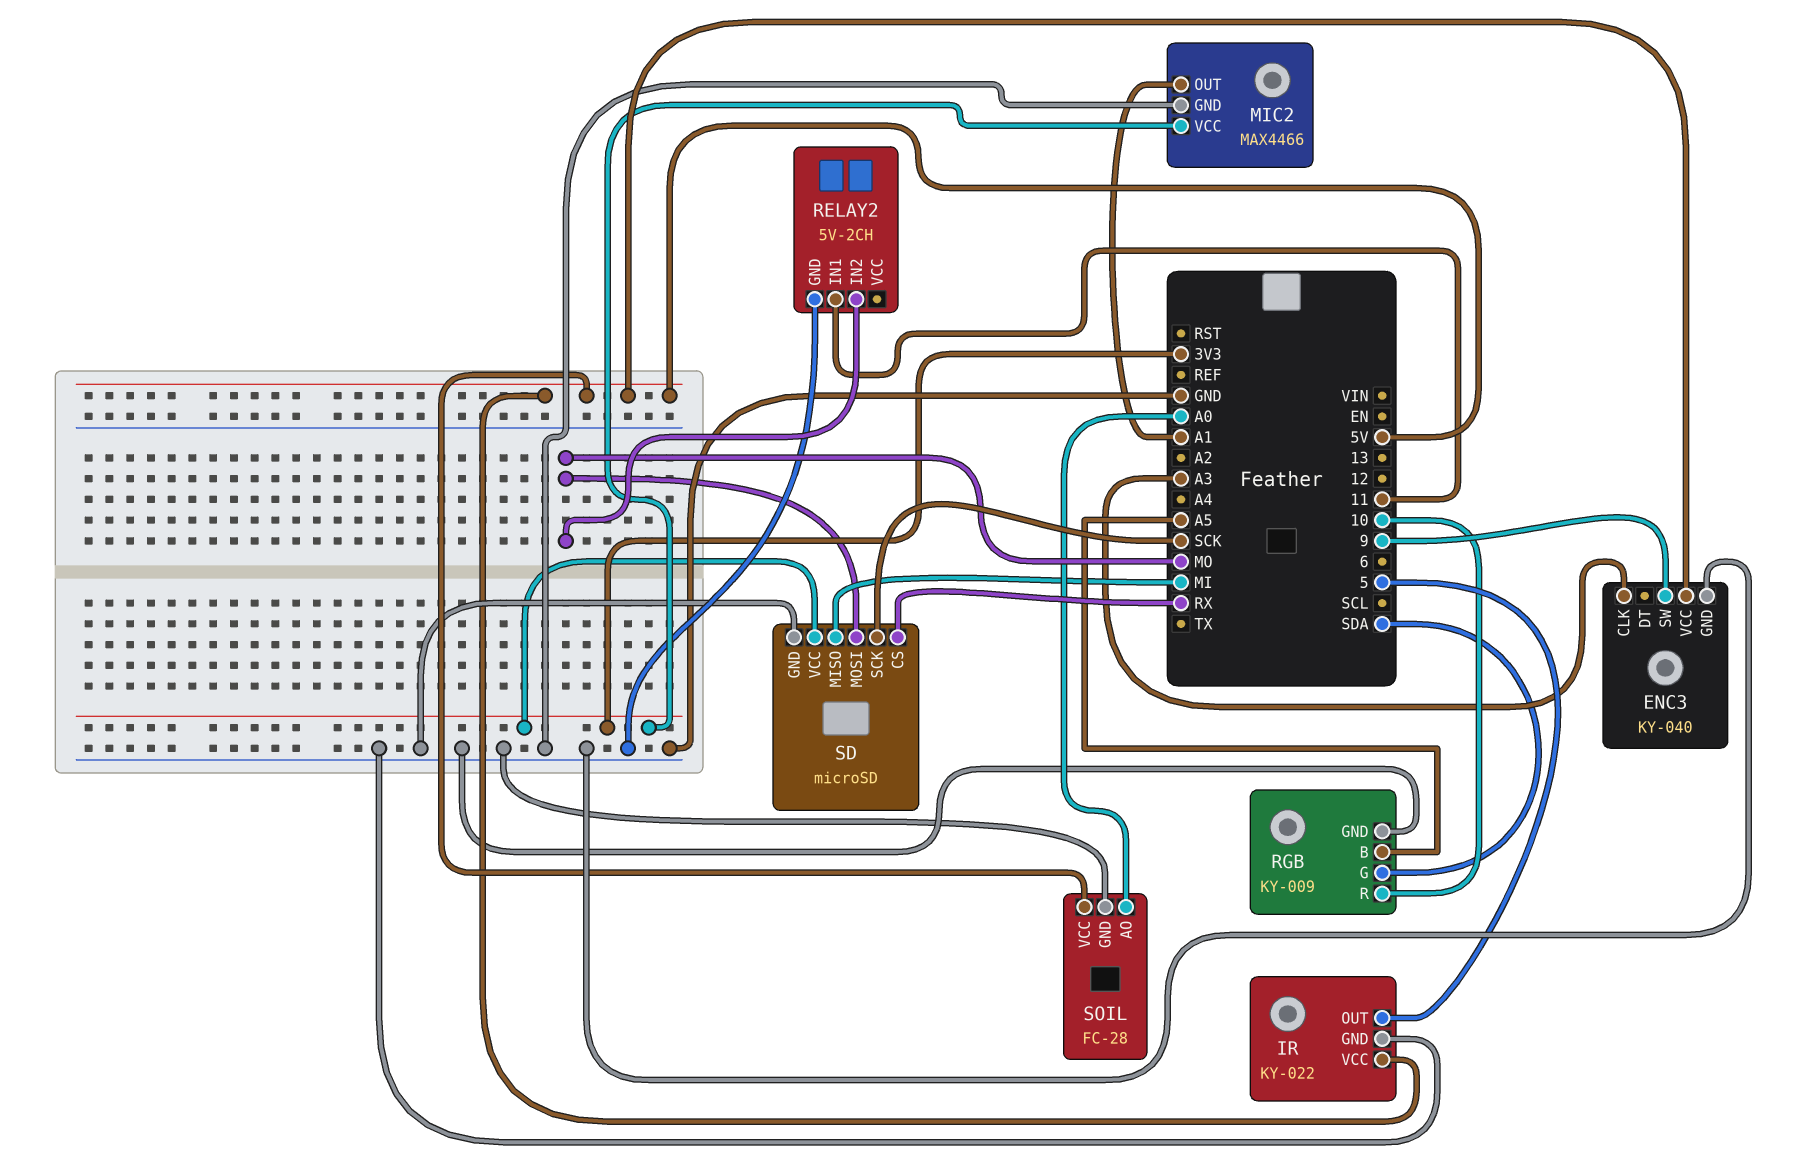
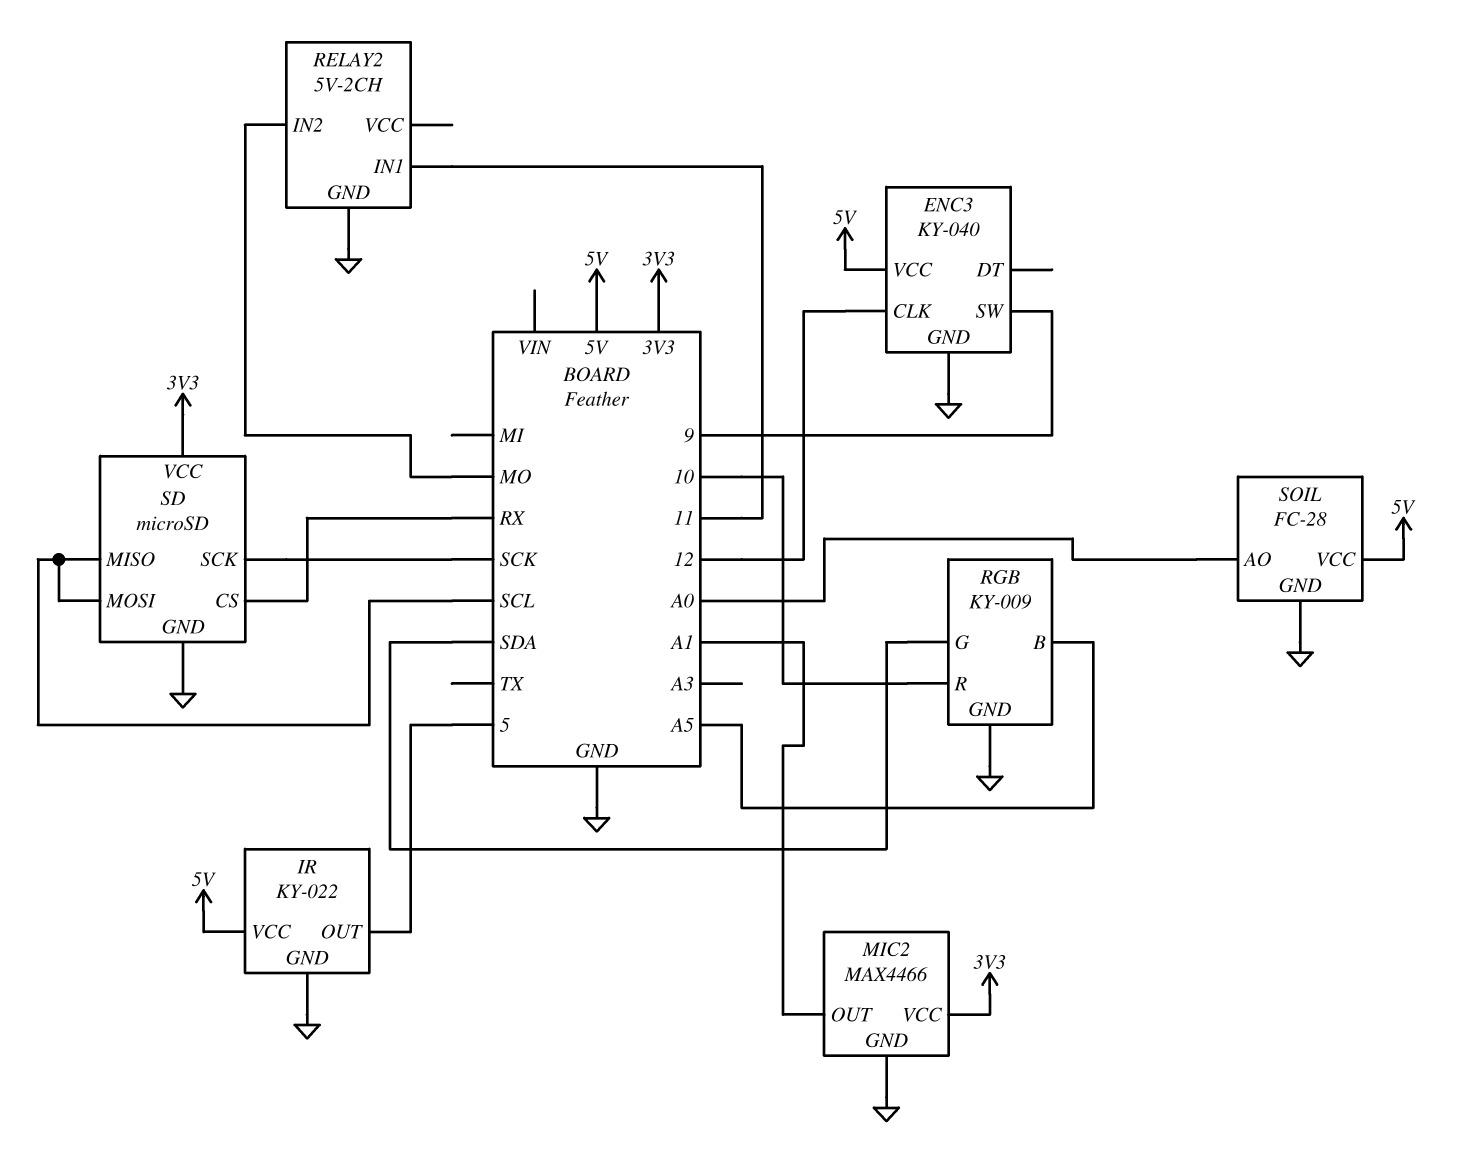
ENC3 pin CLK: A3 -> 12
SD pin MISO: MI -> SCL
SD pin MOSI: MO -> SCL

